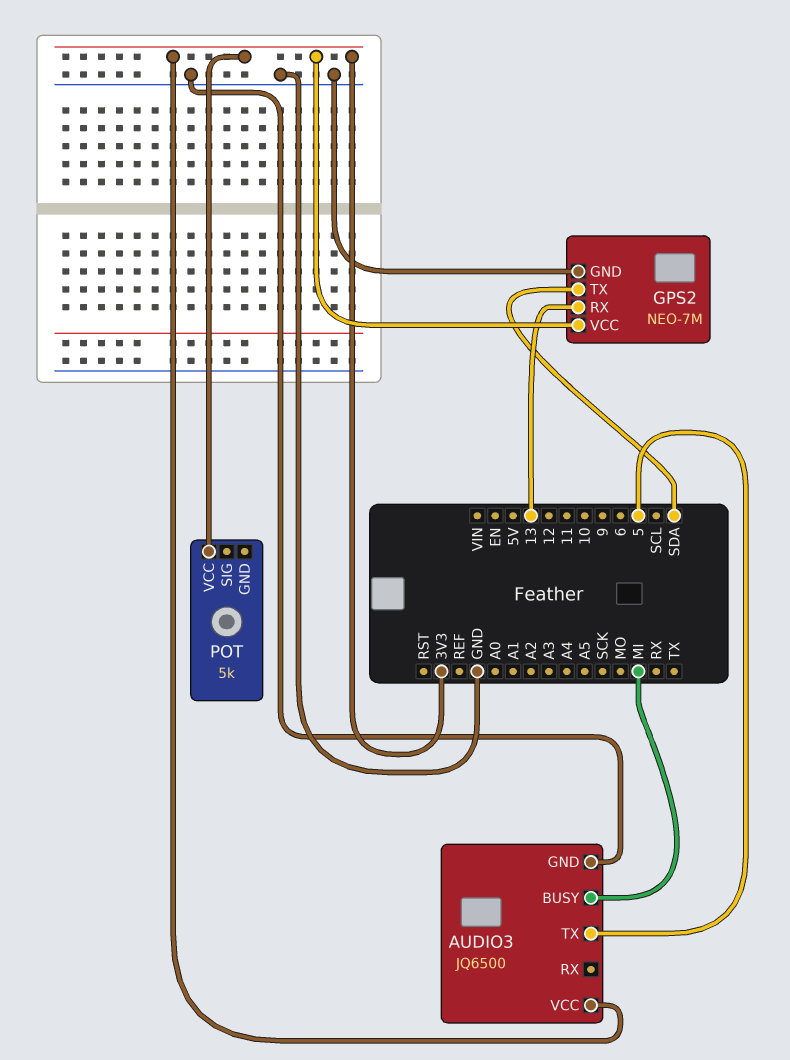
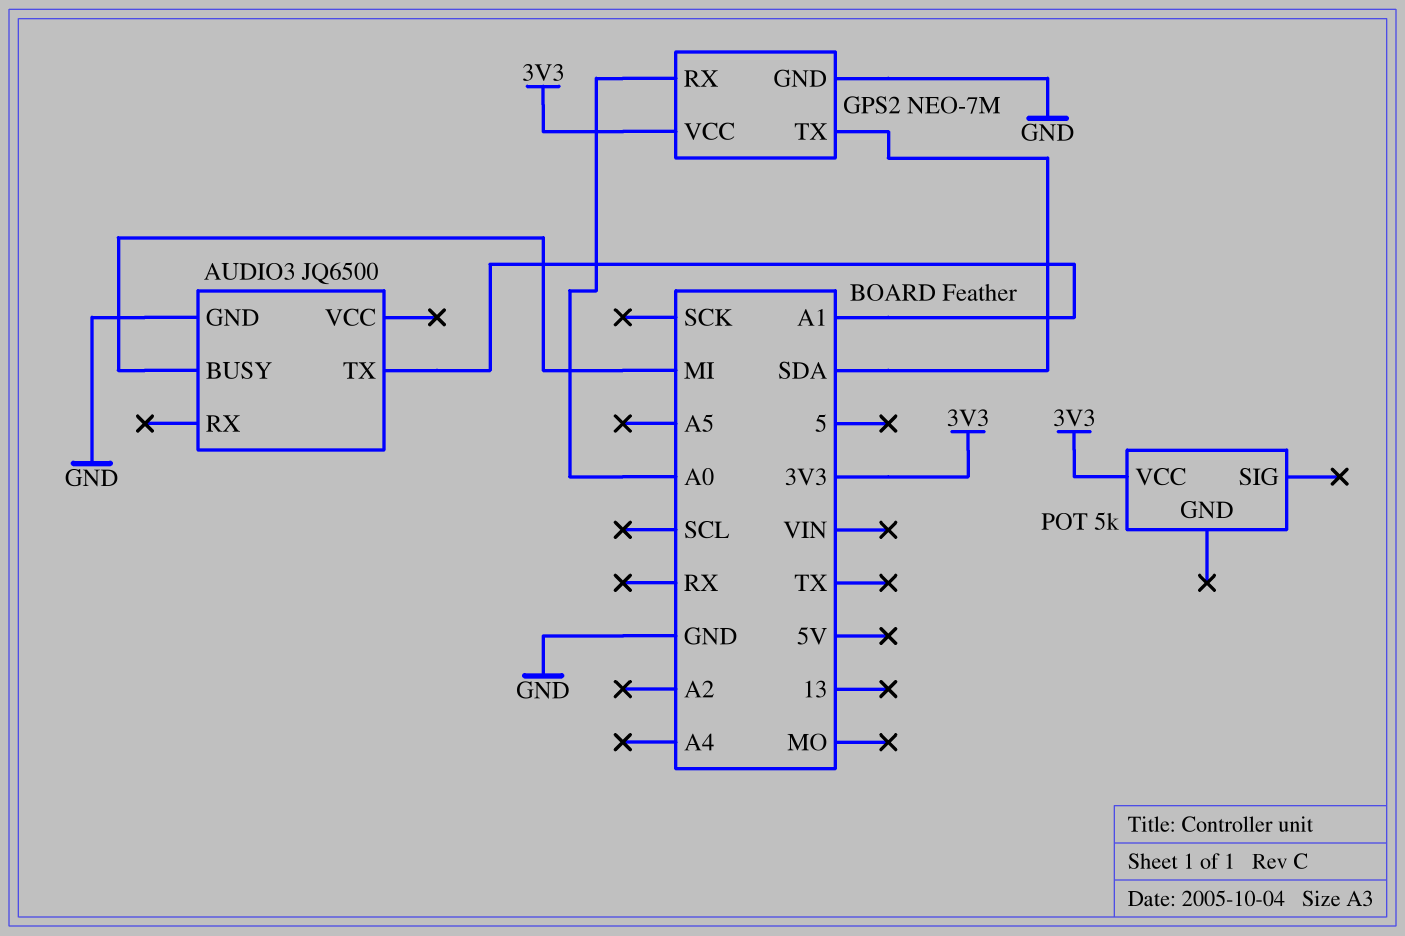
AUDIO3 pin TX: 5 -> A1
AUDIO3 pin VCC: 3V3 -> none
GPS2 pin RX: 13 -> A0

